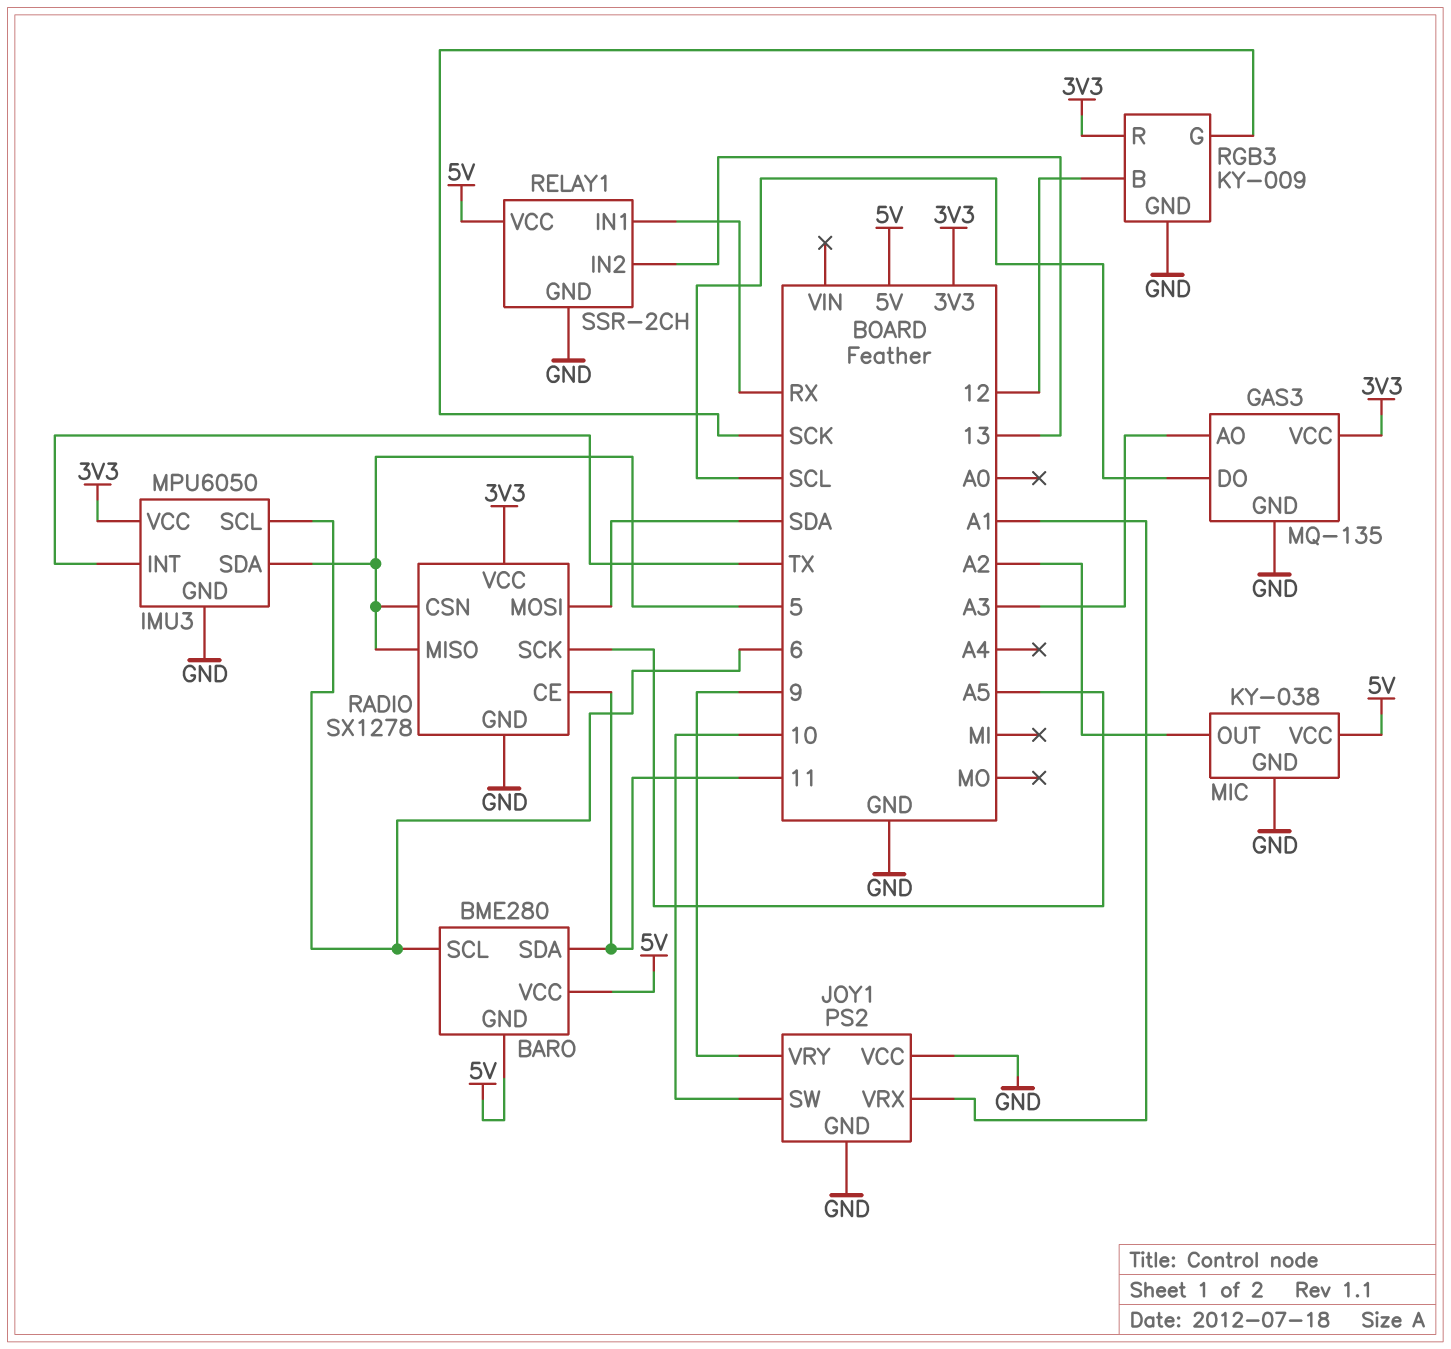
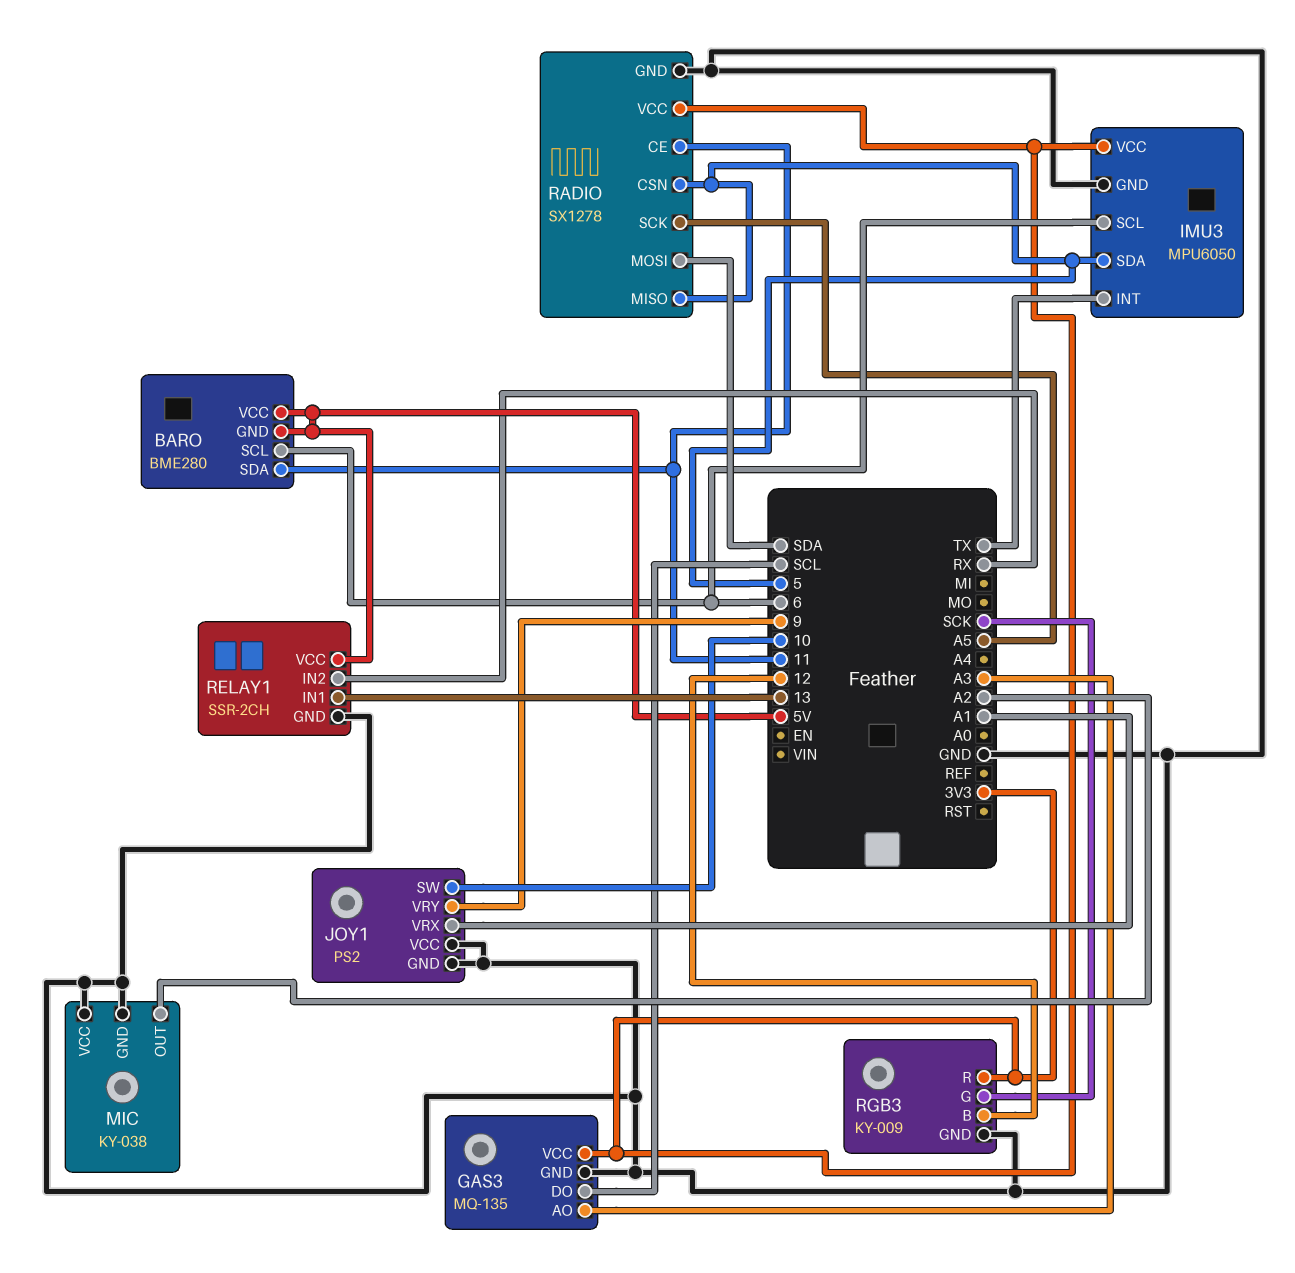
MIC pin VCC: 5V -> GND
RELAY1 pin IN1: RX -> 13
RELAY1 pin IN2: 13 -> RX

